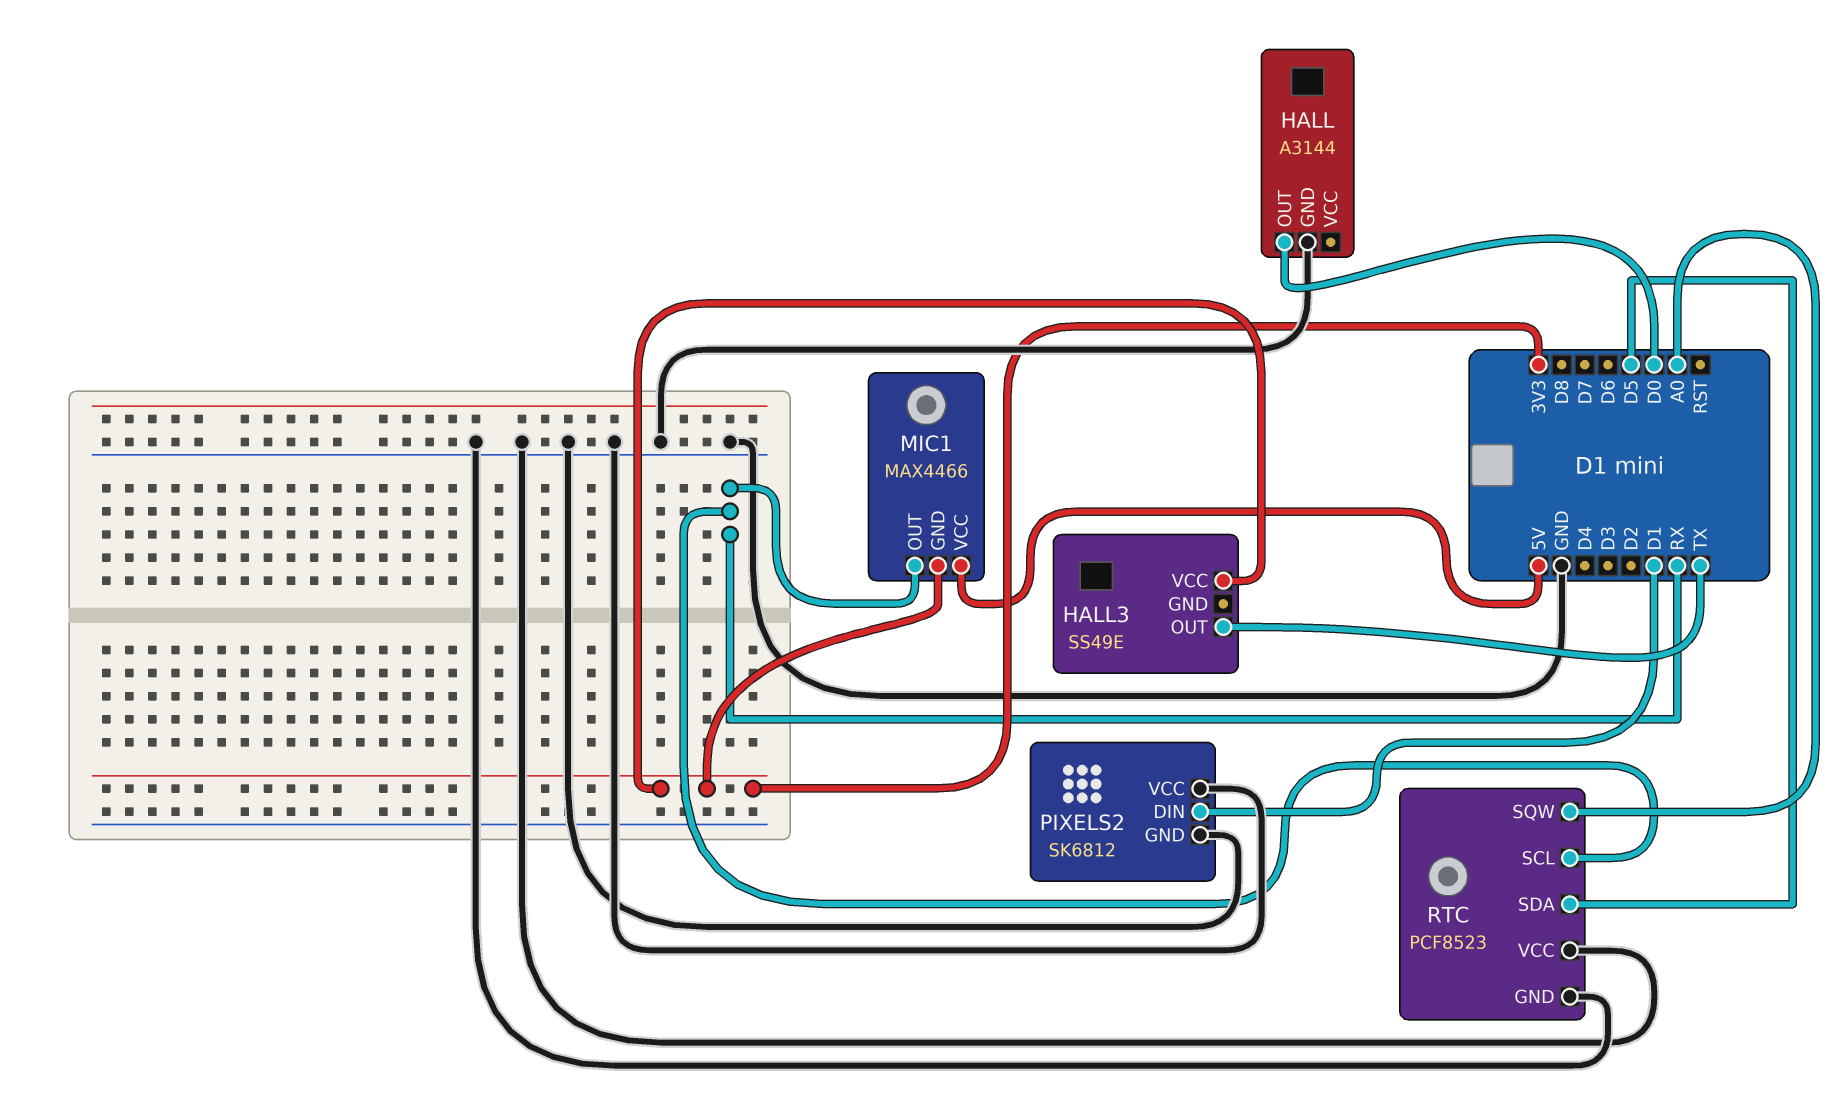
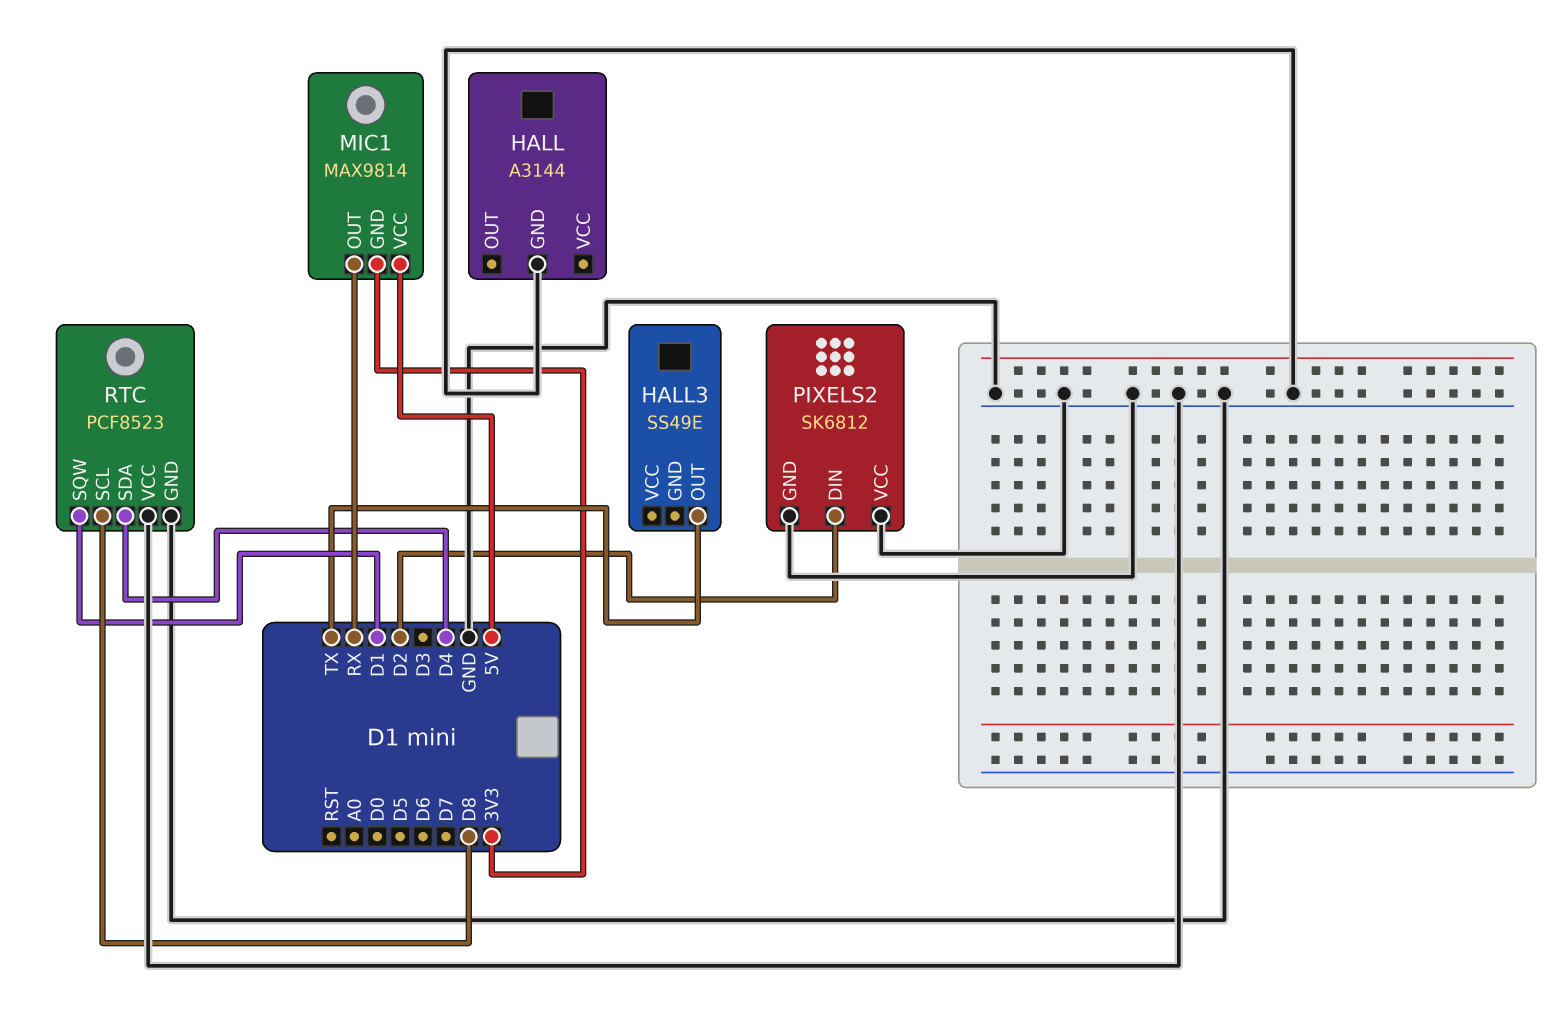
HALL pin OUT: D0 -> none
HALL3 pin VCC: 3V3 -> none
MIC1: MAX4466 -> MAX9814
PIXELS2 pin DIN: D1 -> D2
RTC pin SCL: RX -> D8
RTC pin SDA: D5 -> D4
RTC pin SQW: A0 -> D1

